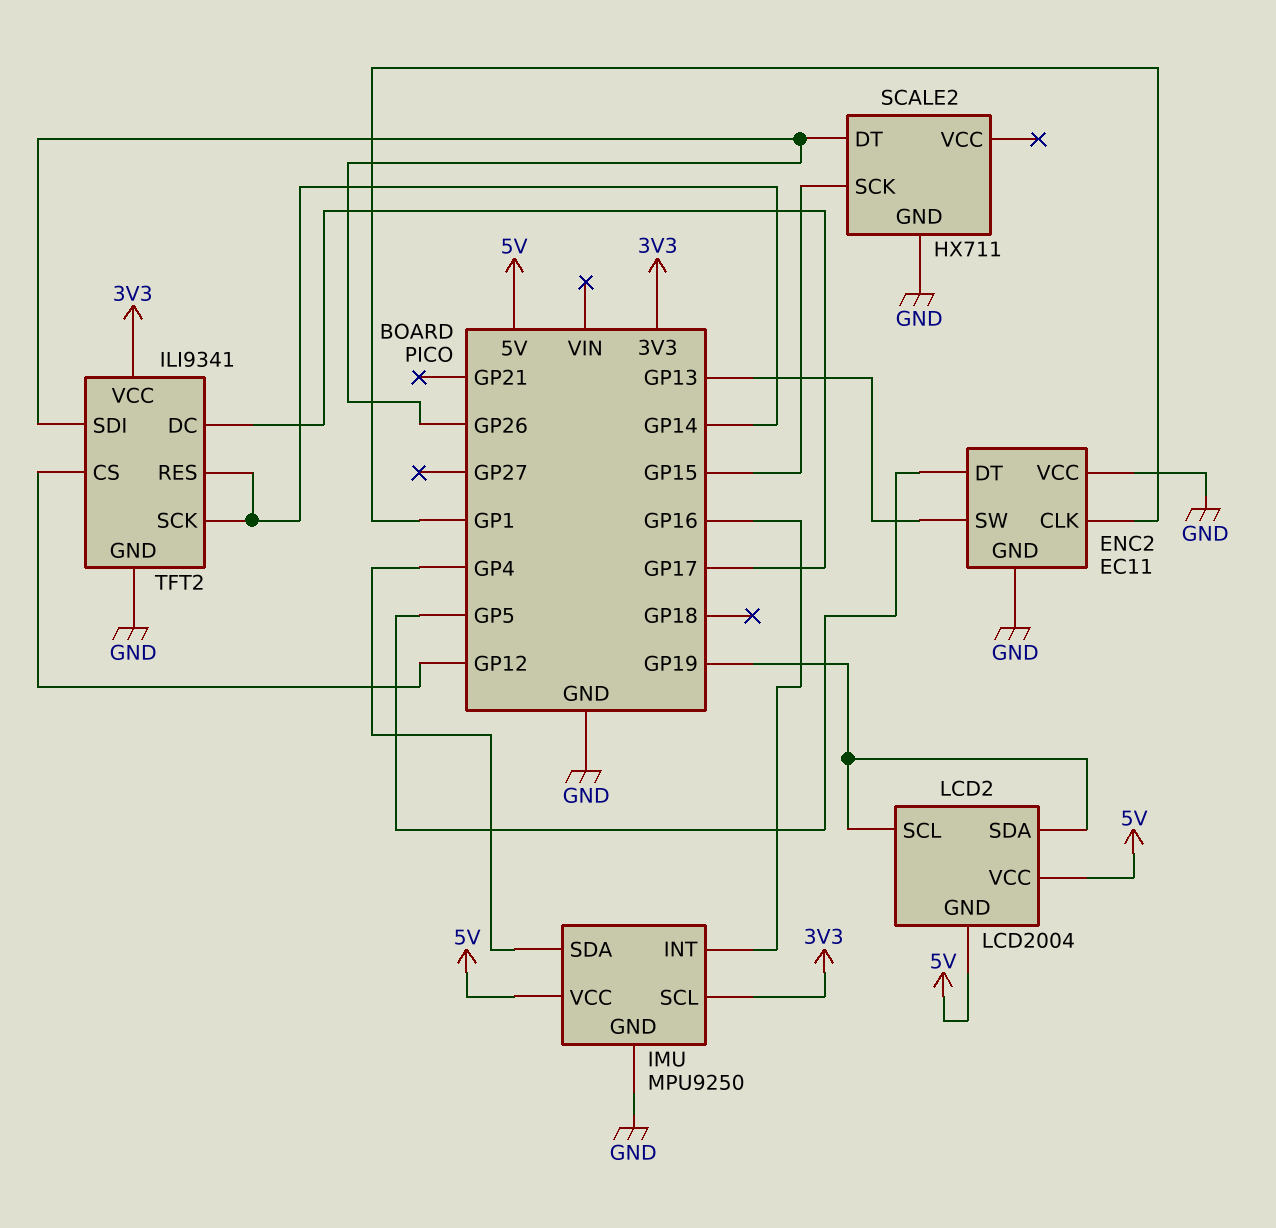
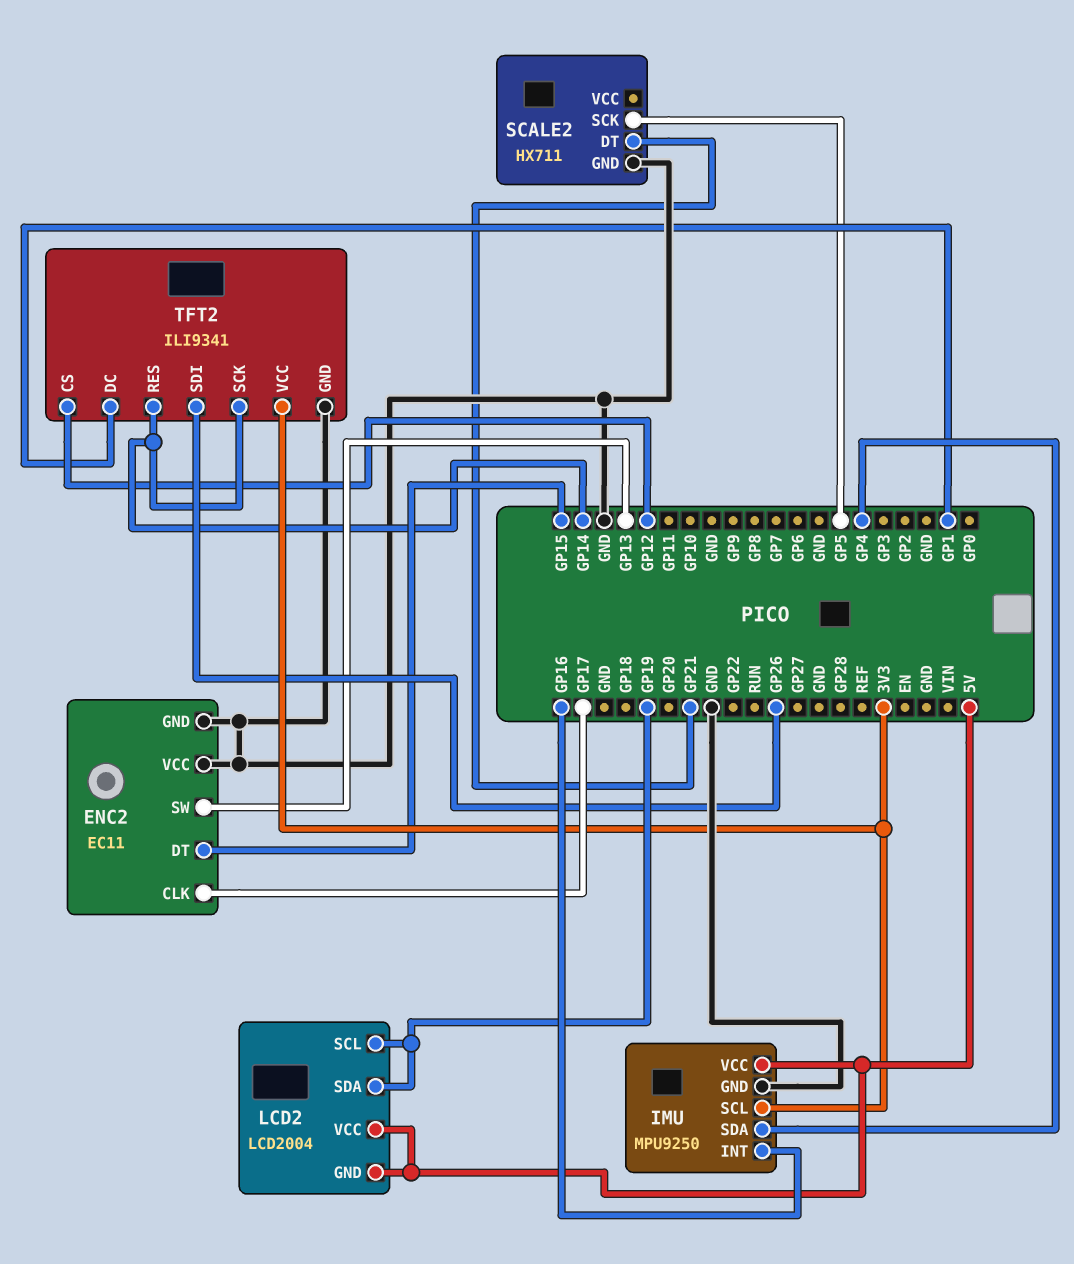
ENC2 pin CLK: GP1 -> GP17
ENC2 pin DT: GP5 -> GP15
SCALE2 pin DT: GP26 -> GP21
SCALE2 pin SCK: GP15 -> GP5
TFT2 pin DC: GP17 -> GP1

